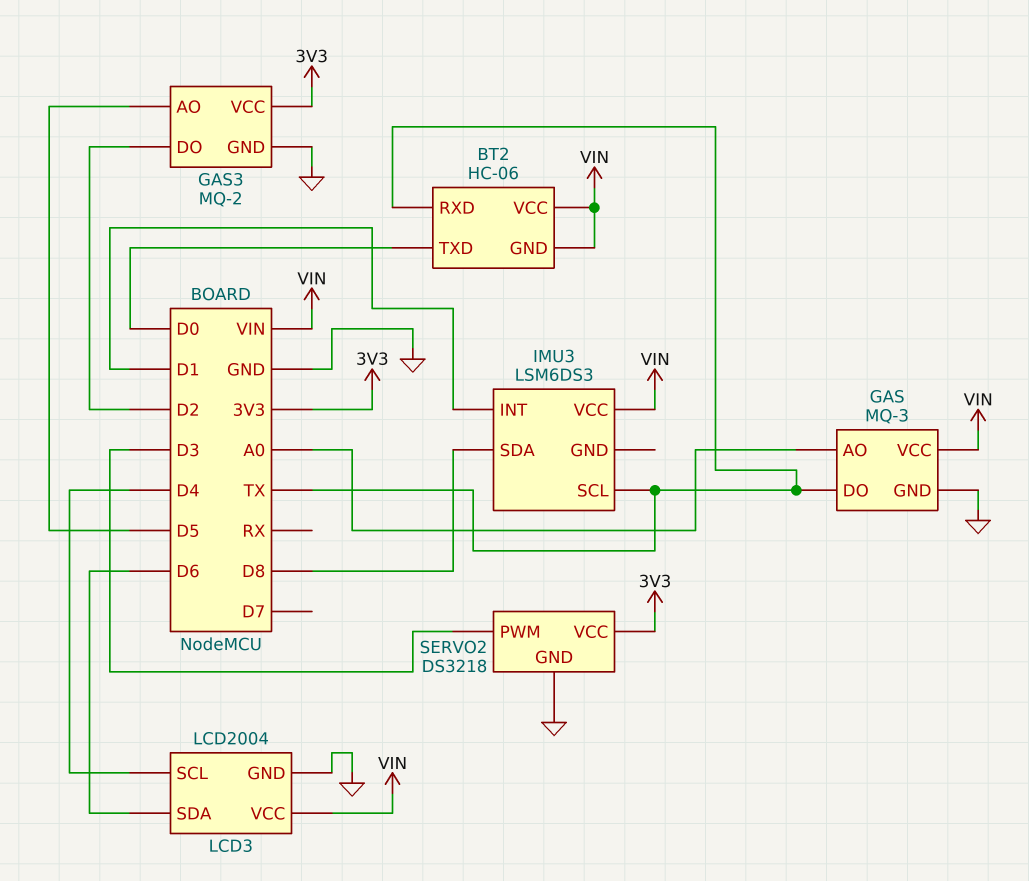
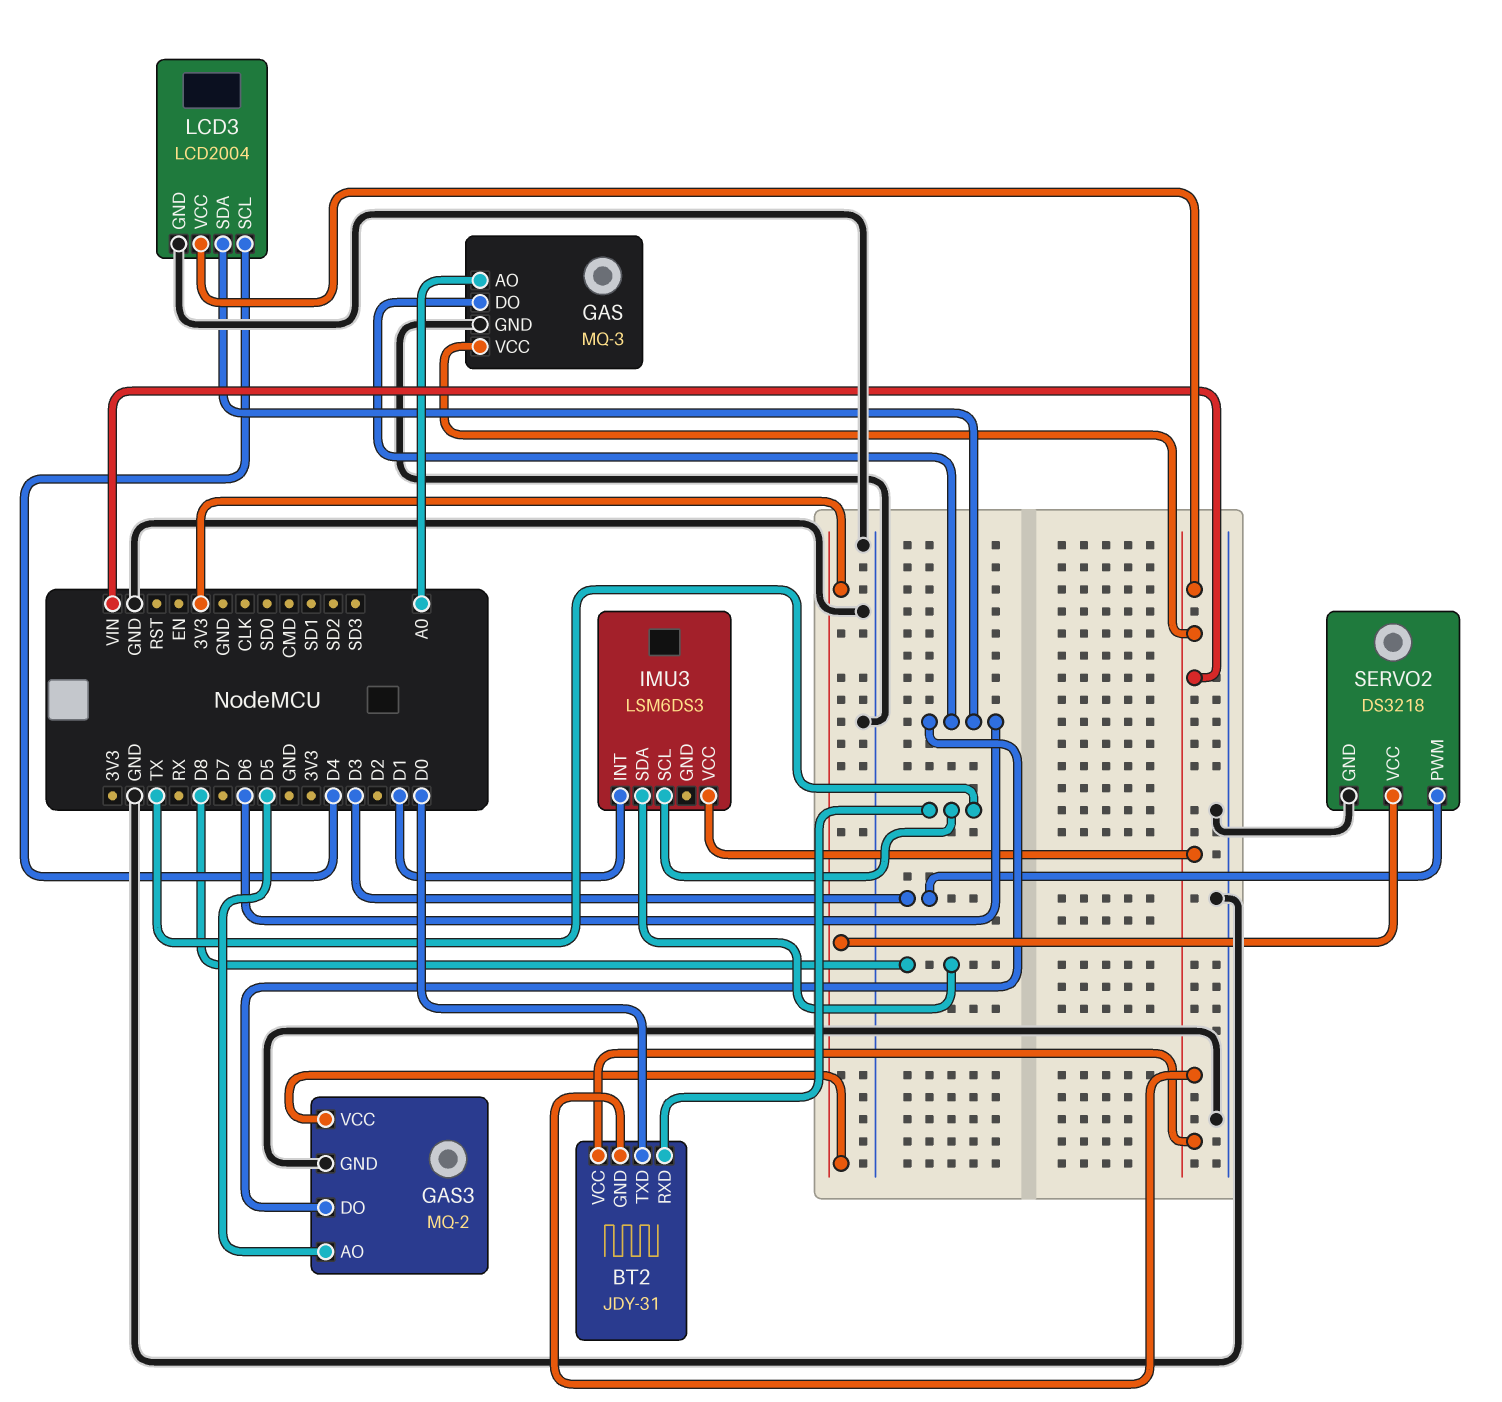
BT2: HC-06 -> JDY-31
GAS pin DO: TX -> D6
GAS3 pin DO: D2 -> D6

